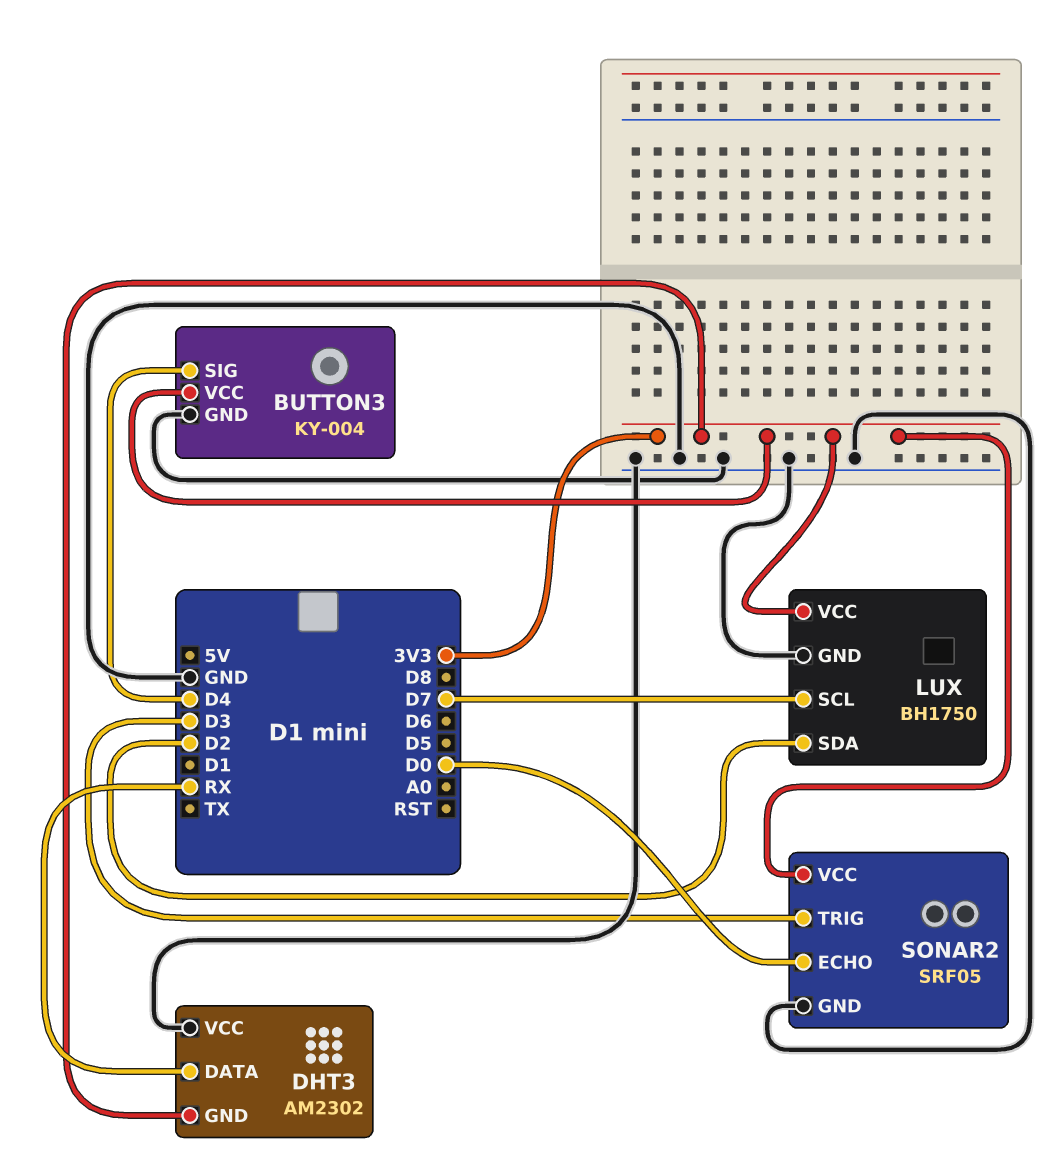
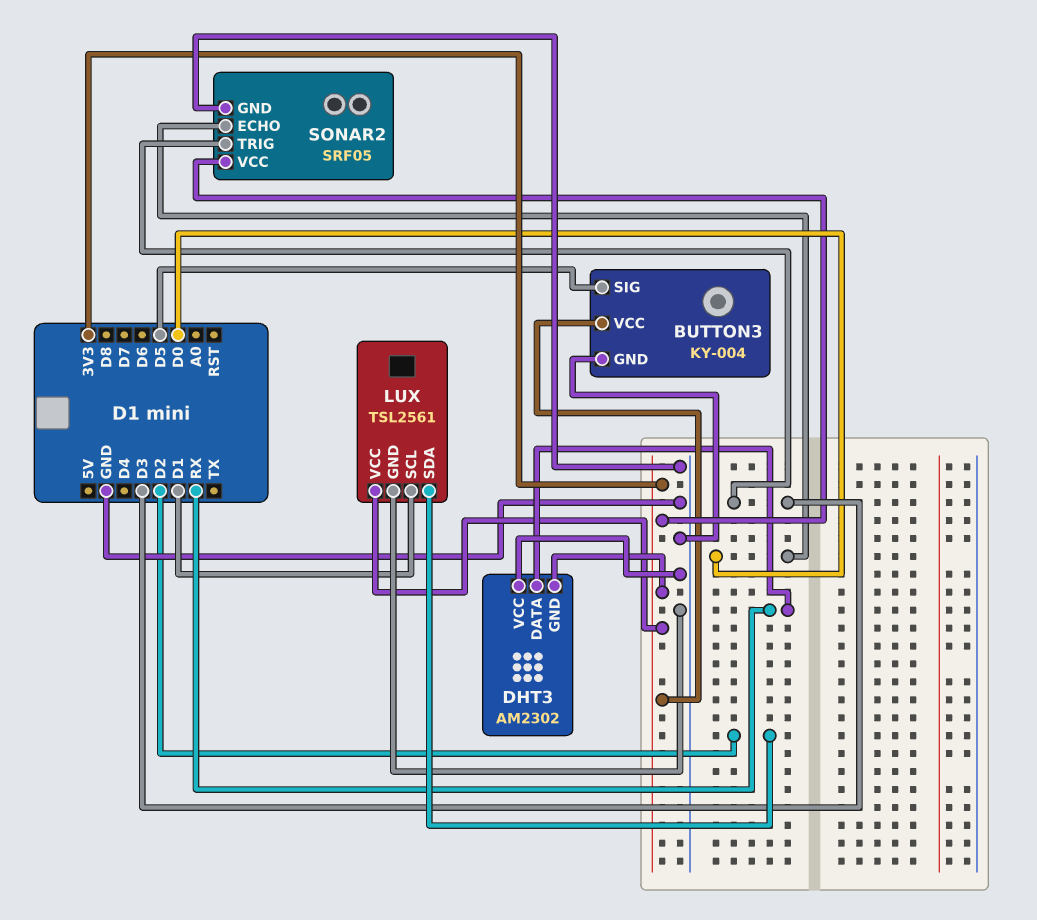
BUTTON3 pin SIG: D4 -> D5
LUX: BH1750 -> TSL2561
LUX pin SCL: D7 -> D1

